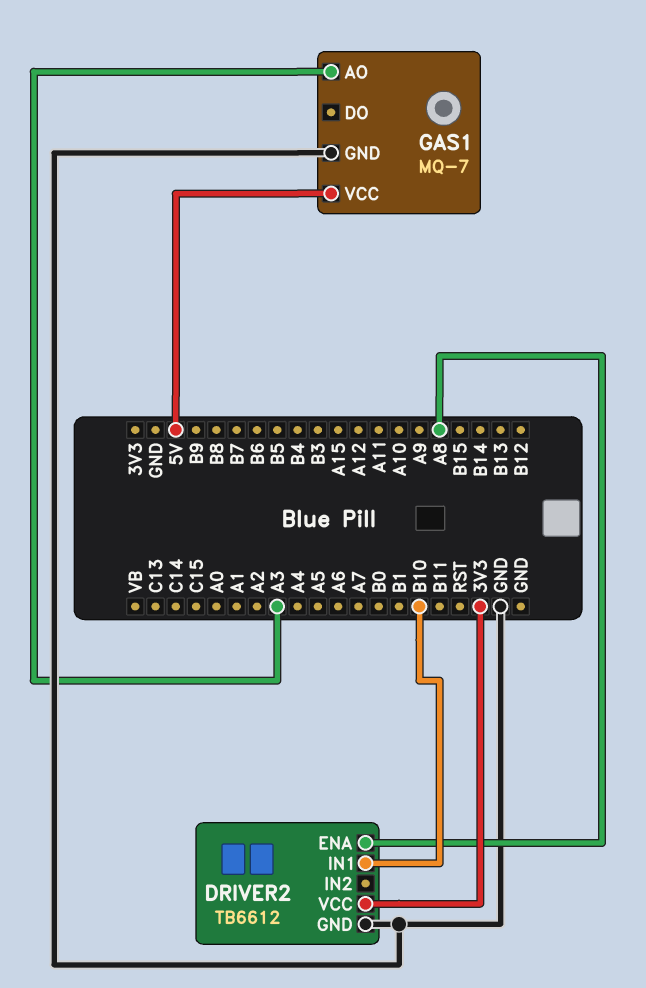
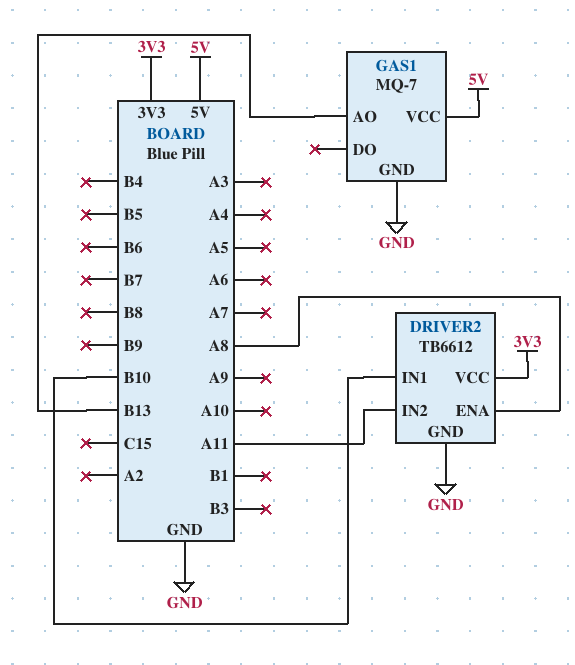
DRIVER2 pin IN2: none -> A11
GAS1 pin AO: A3 -> B13

